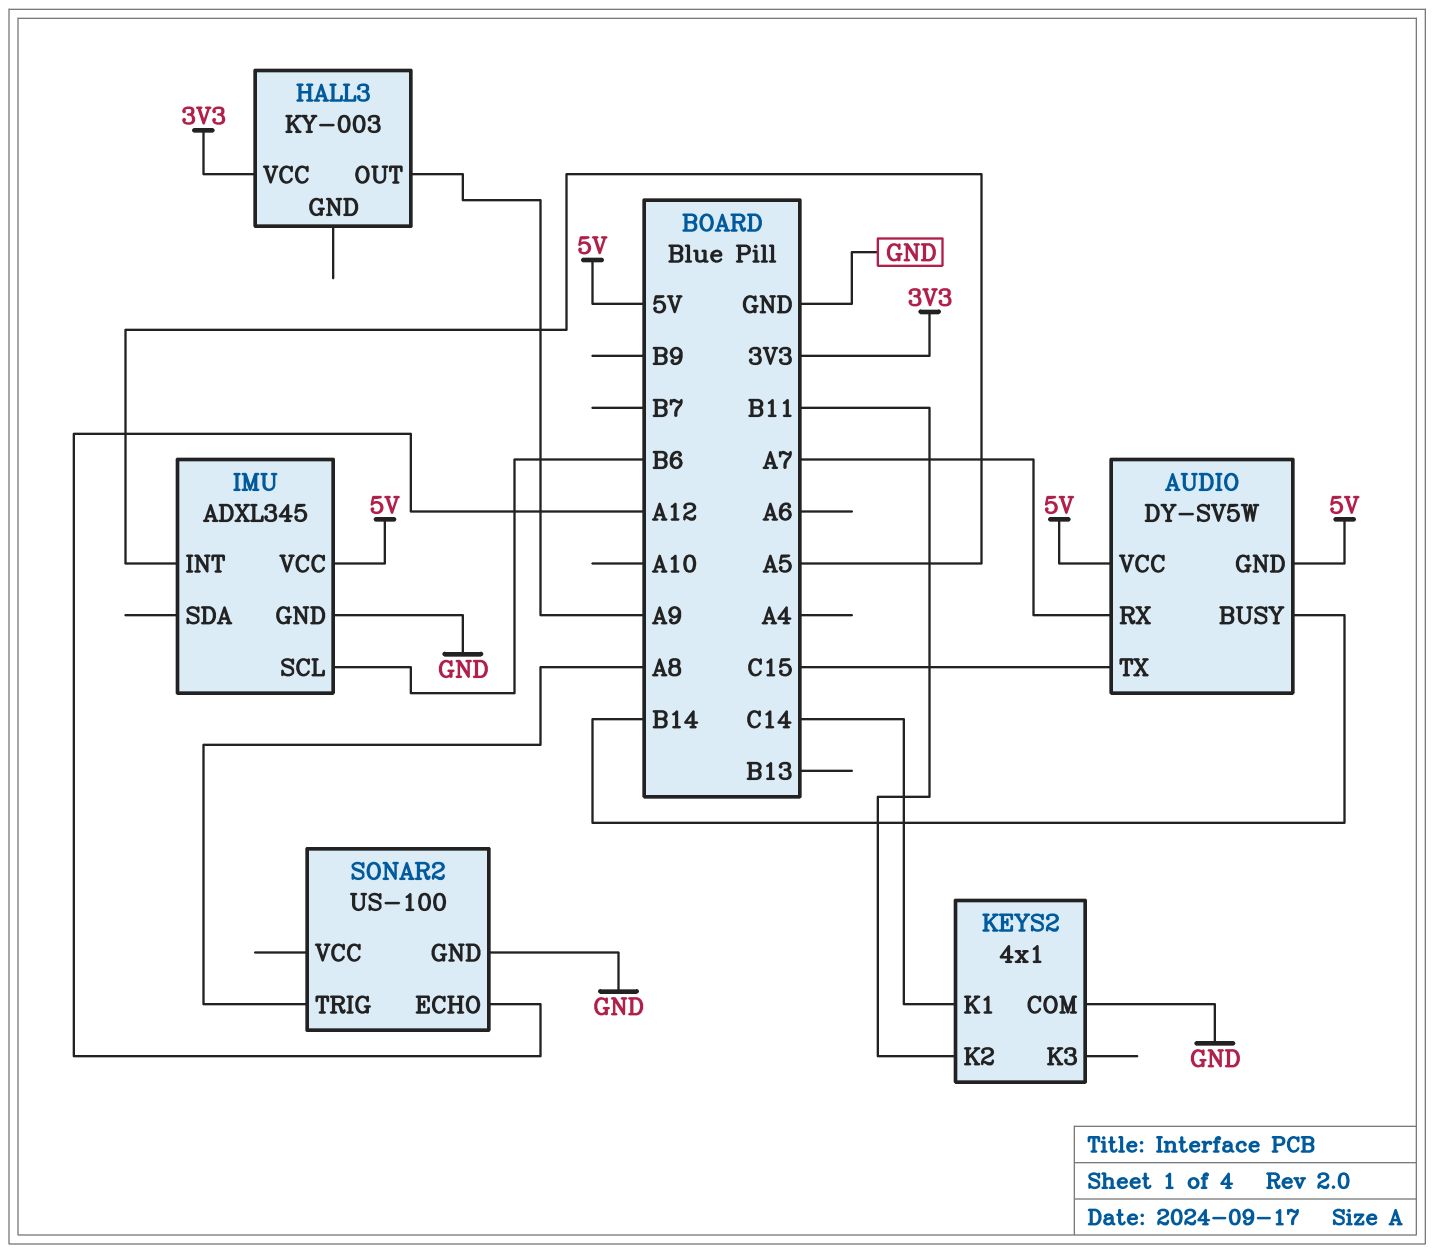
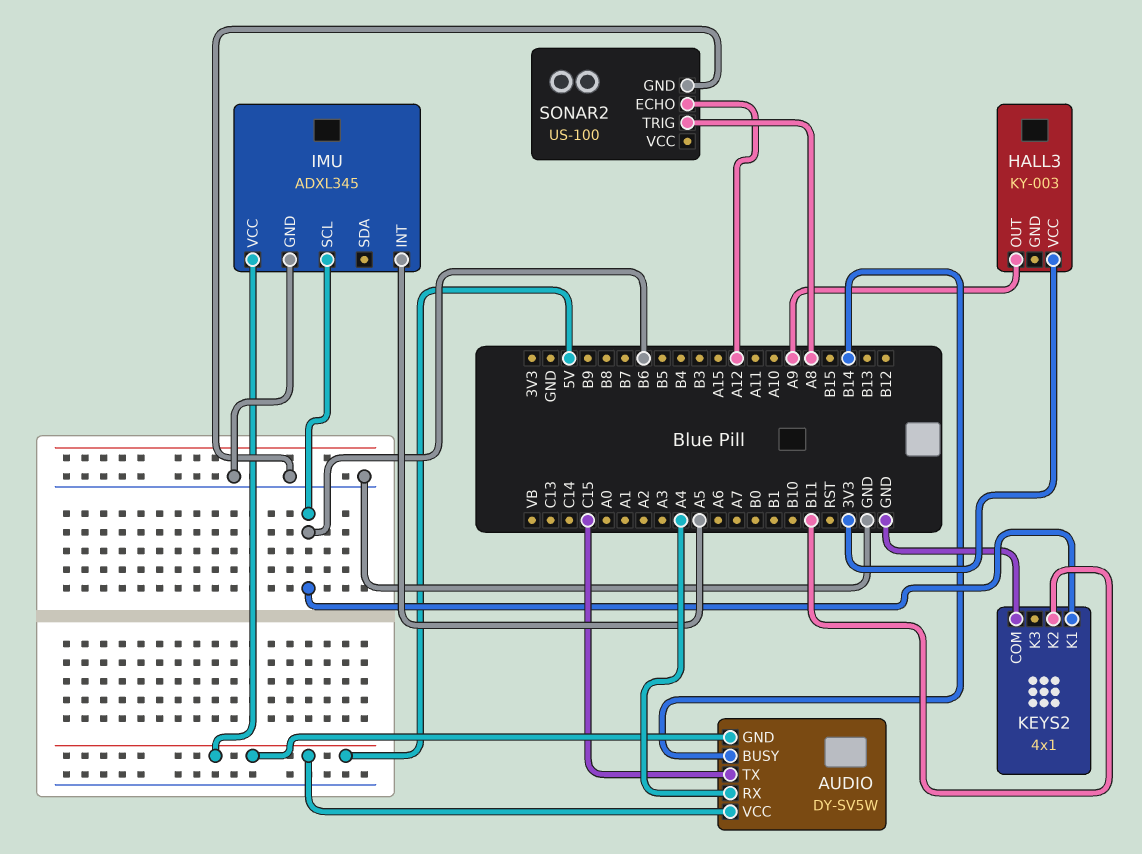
AUDIO pin RX: A7 -> A4
KEYS2 pin K1: C14 -> B6

